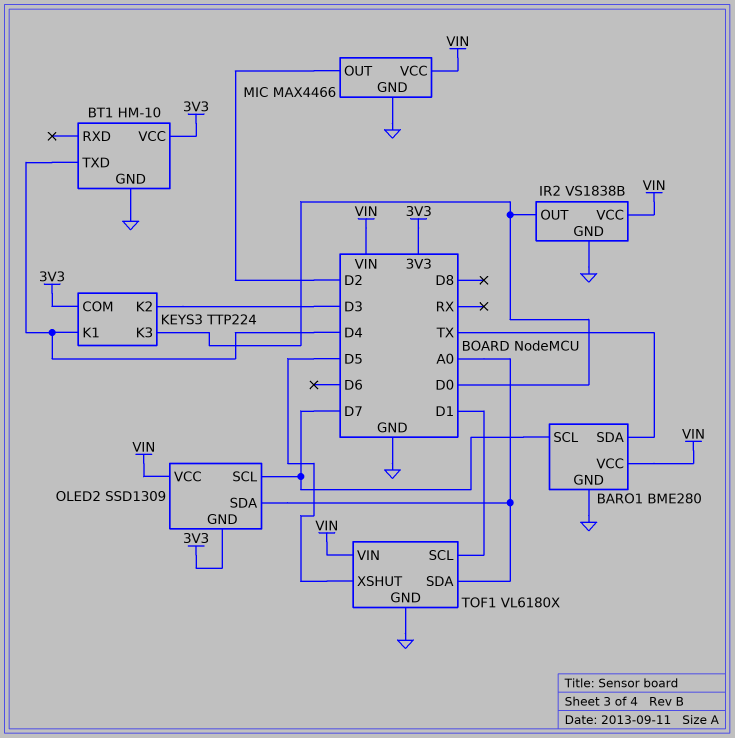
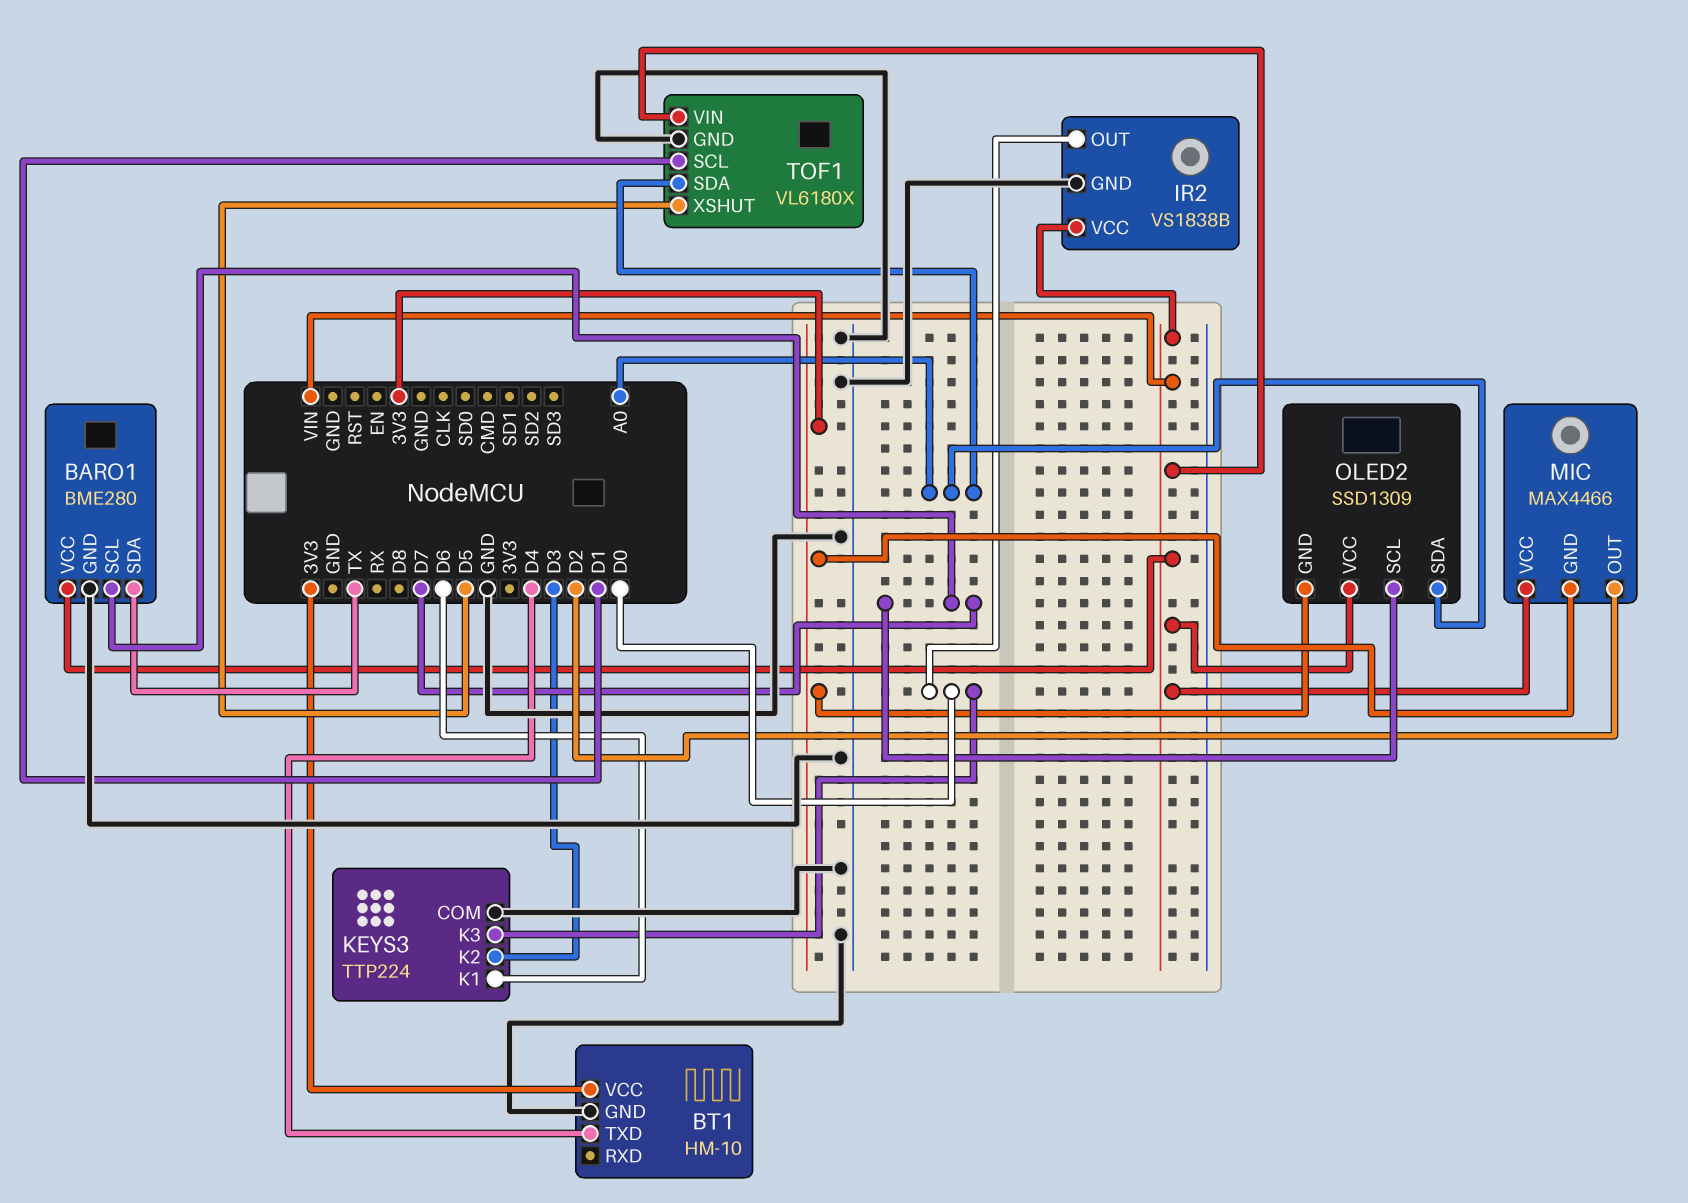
KEYS3 pin COM: 3V3 -> GND
KEYS3 pin K1: D4 -> D6
MIC pin GND: GND -> 3V3

